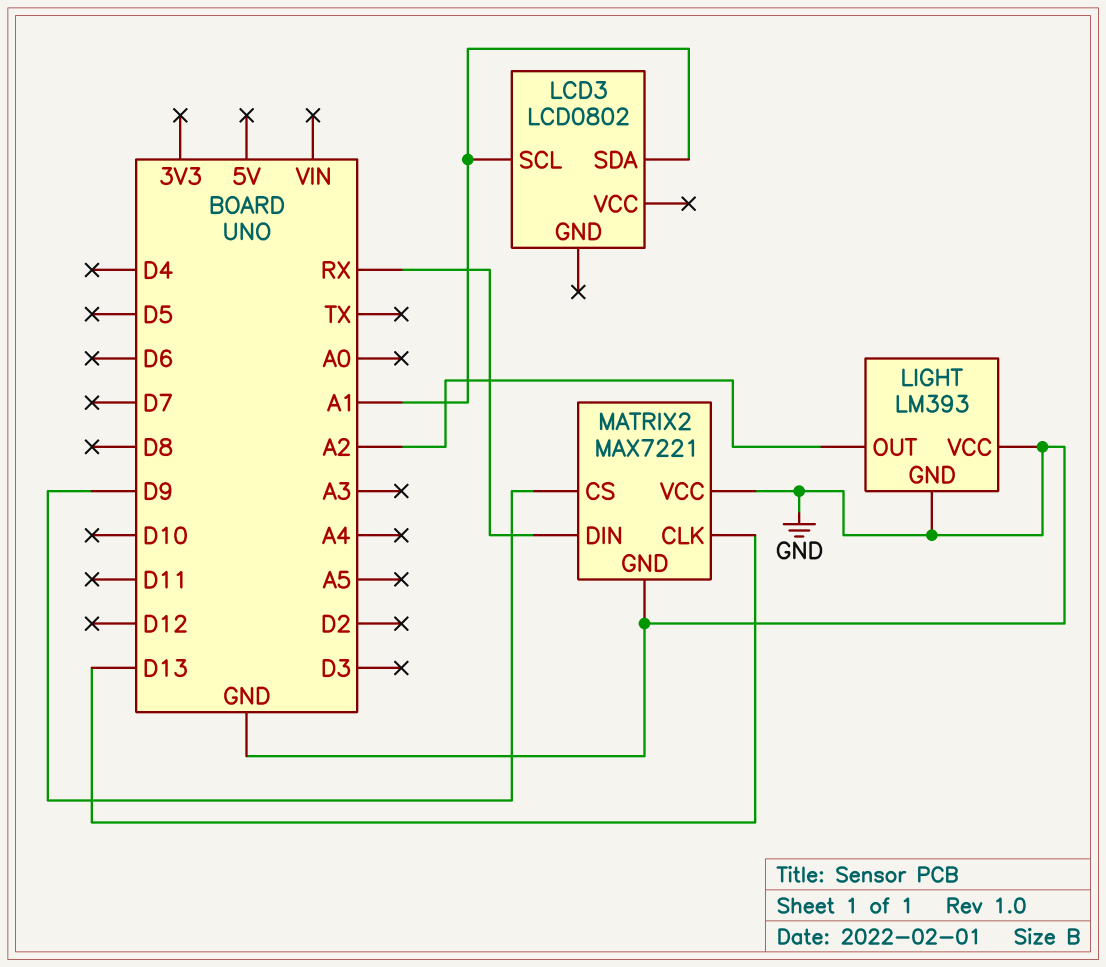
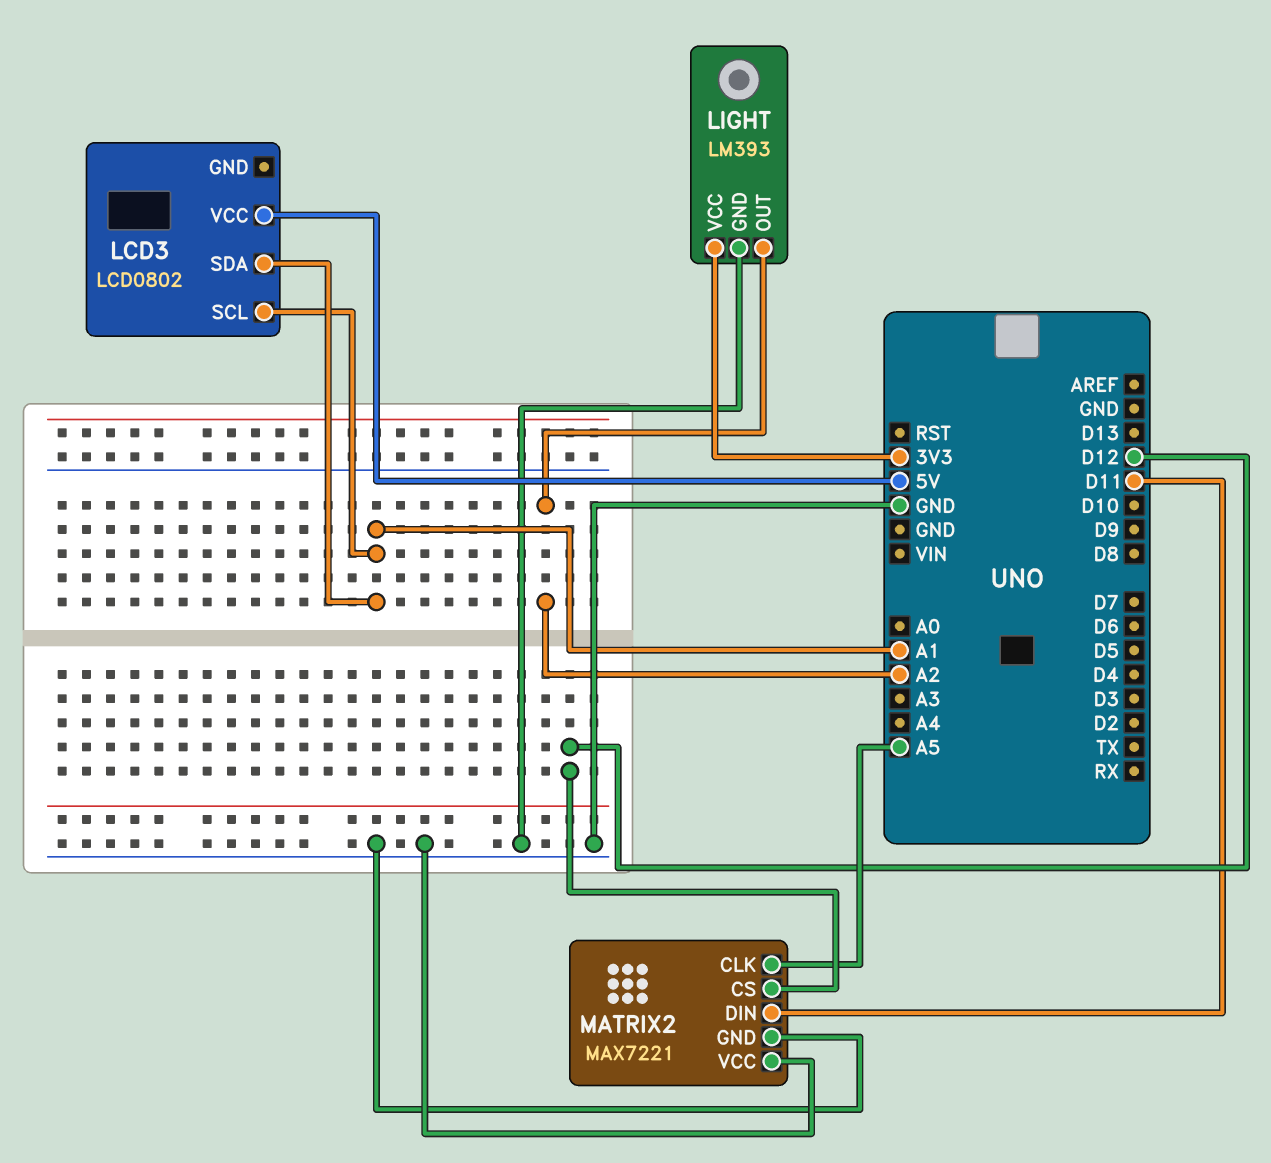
LCD3 pin VCC: none -> 5V
LIGHT pin VCC: GND -> 3V3
MATRIX2 pin CLK: D13 -> A5
MATRIX2 pin CS: D9 -> D12
MATRIX2 pin DIN: RX -> D11

